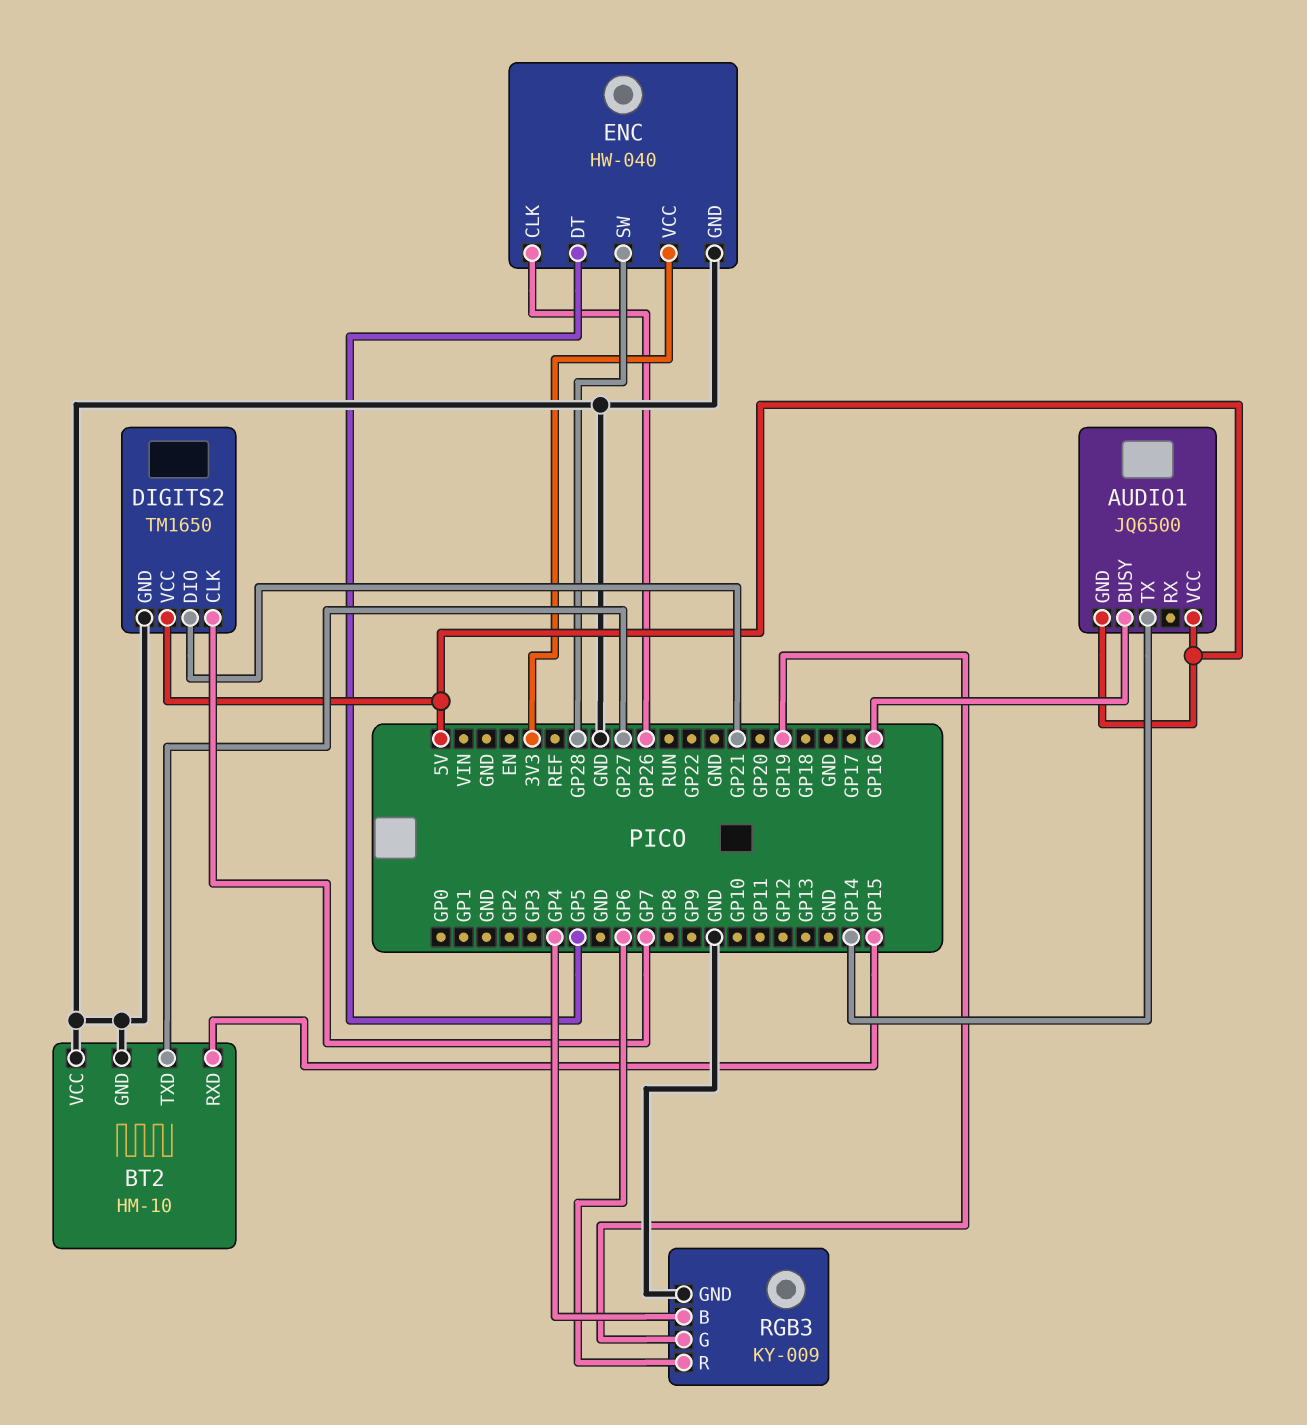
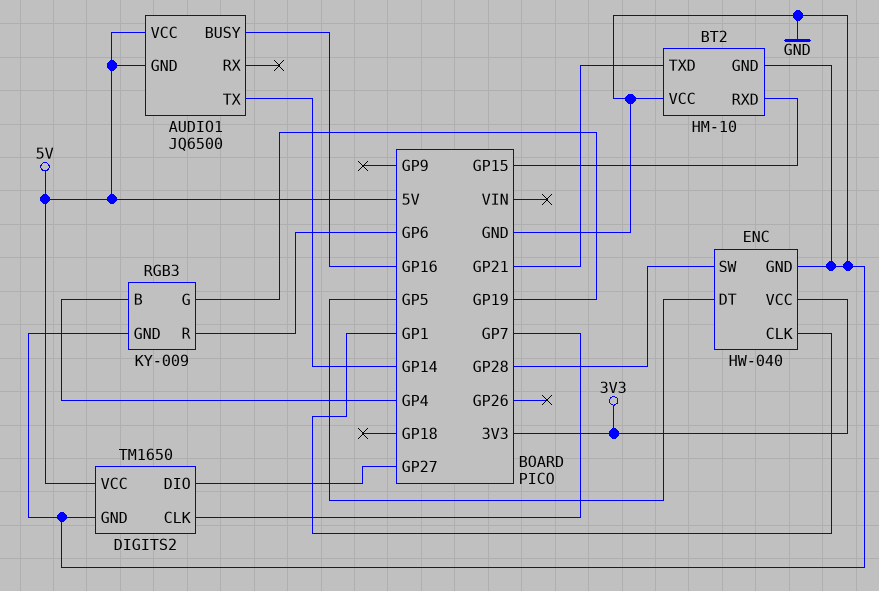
BT2 pin TXD: GP27 -> GP21
DIGITS2 pin DIO: GP21 -> GP27
ENC pin CLK: GP26 -> GP1

